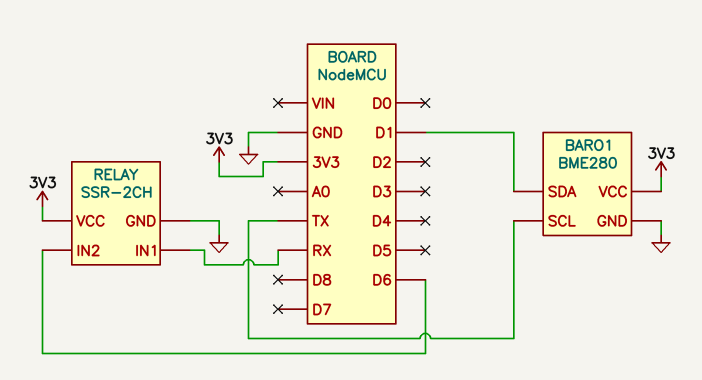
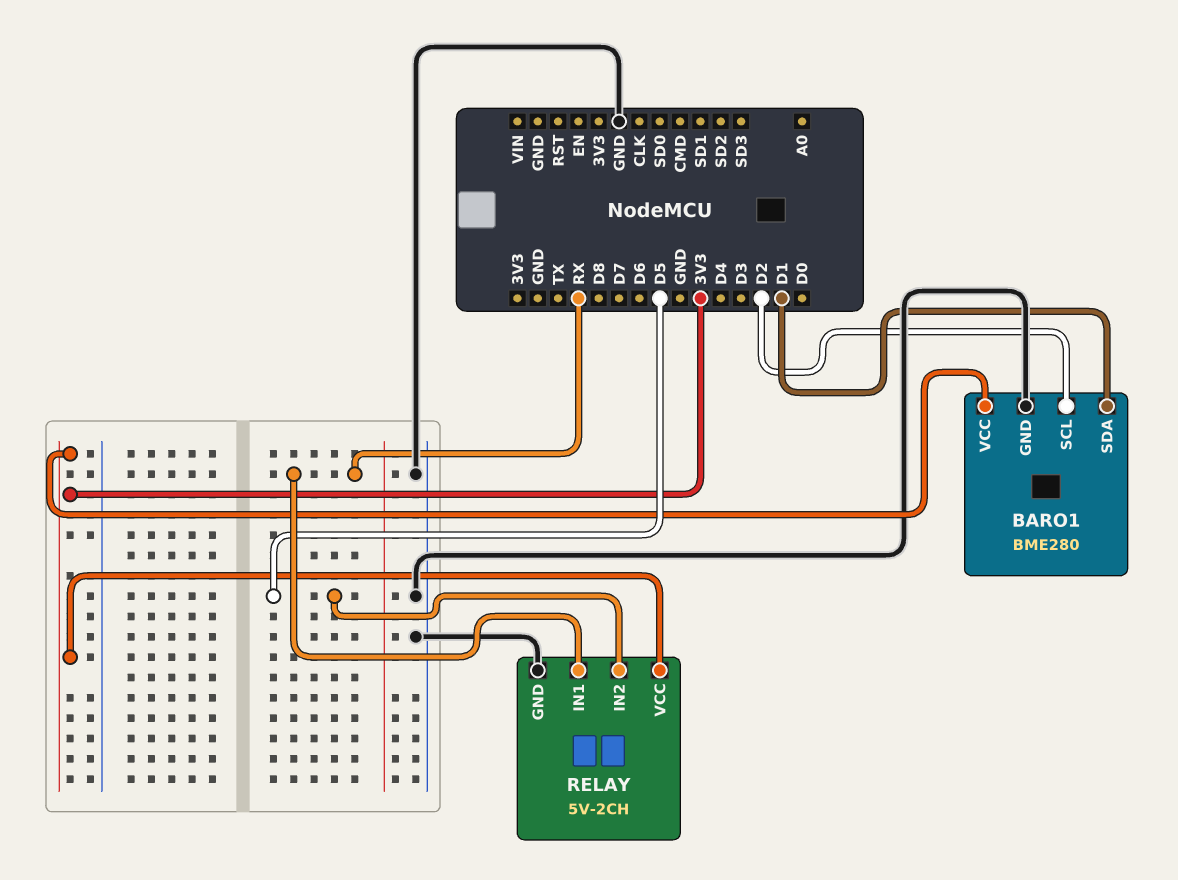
BARO1 pin SCL: TX -> D2
RELAY: SSR-2CH -> 5V-2CH
RELAY pin IN2: D6 -> D5

